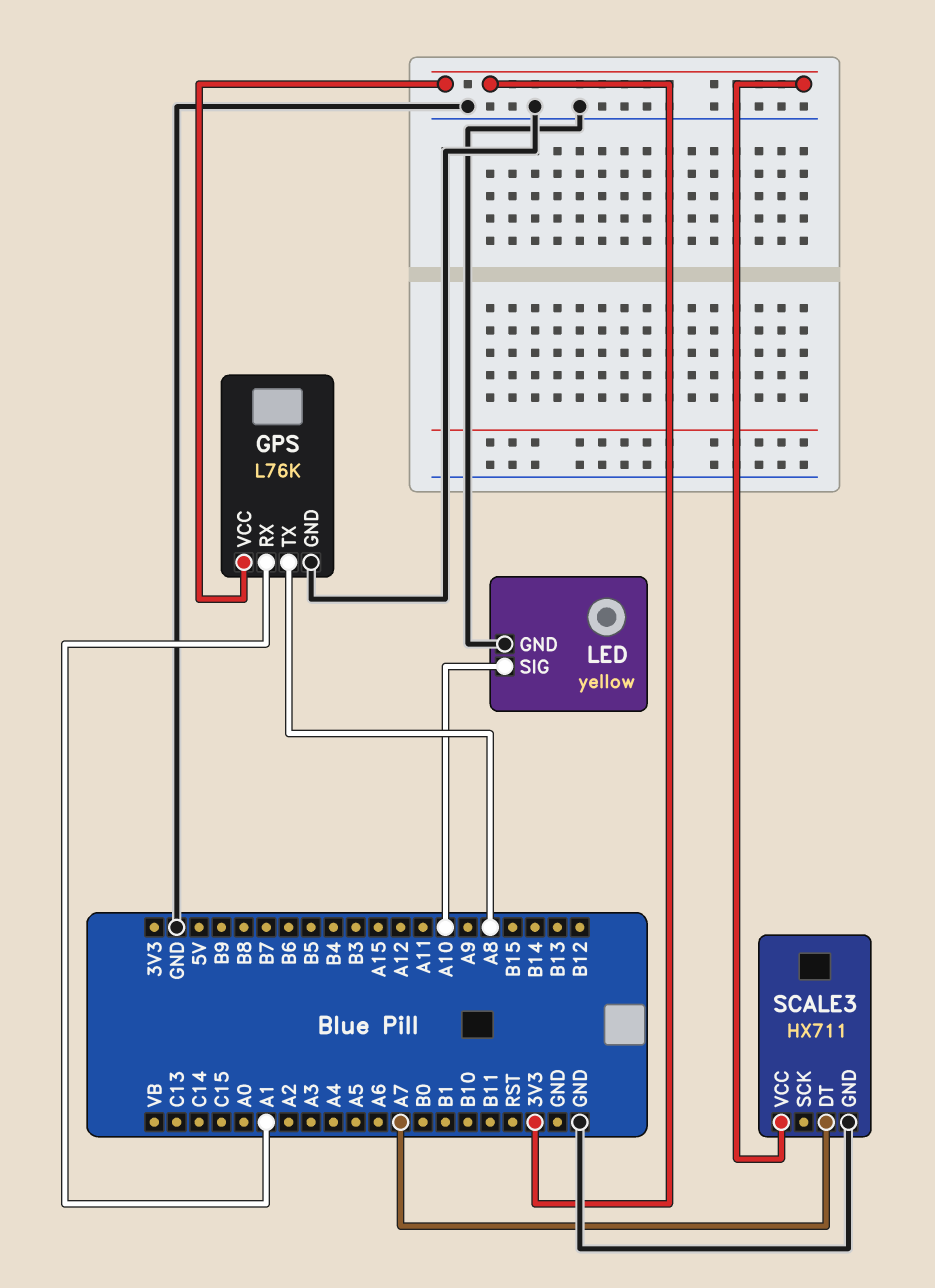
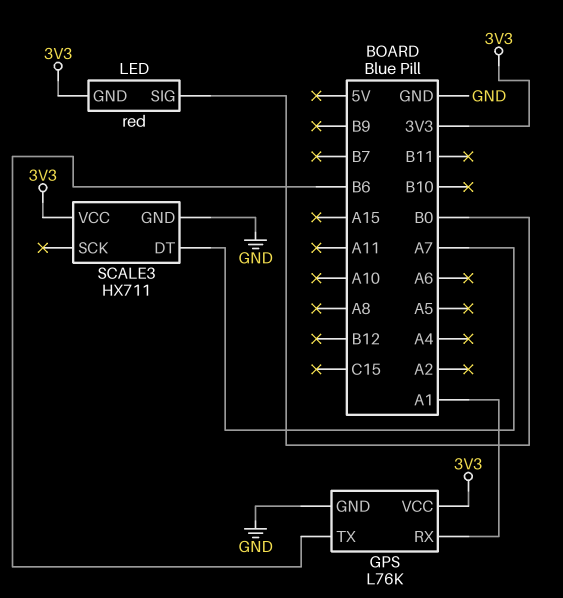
GPS pin TX: A8 -> B6
LED: yellow -> red
LED pin GND: GND -> 3V3
LED pin SIG: A10 -> B0

